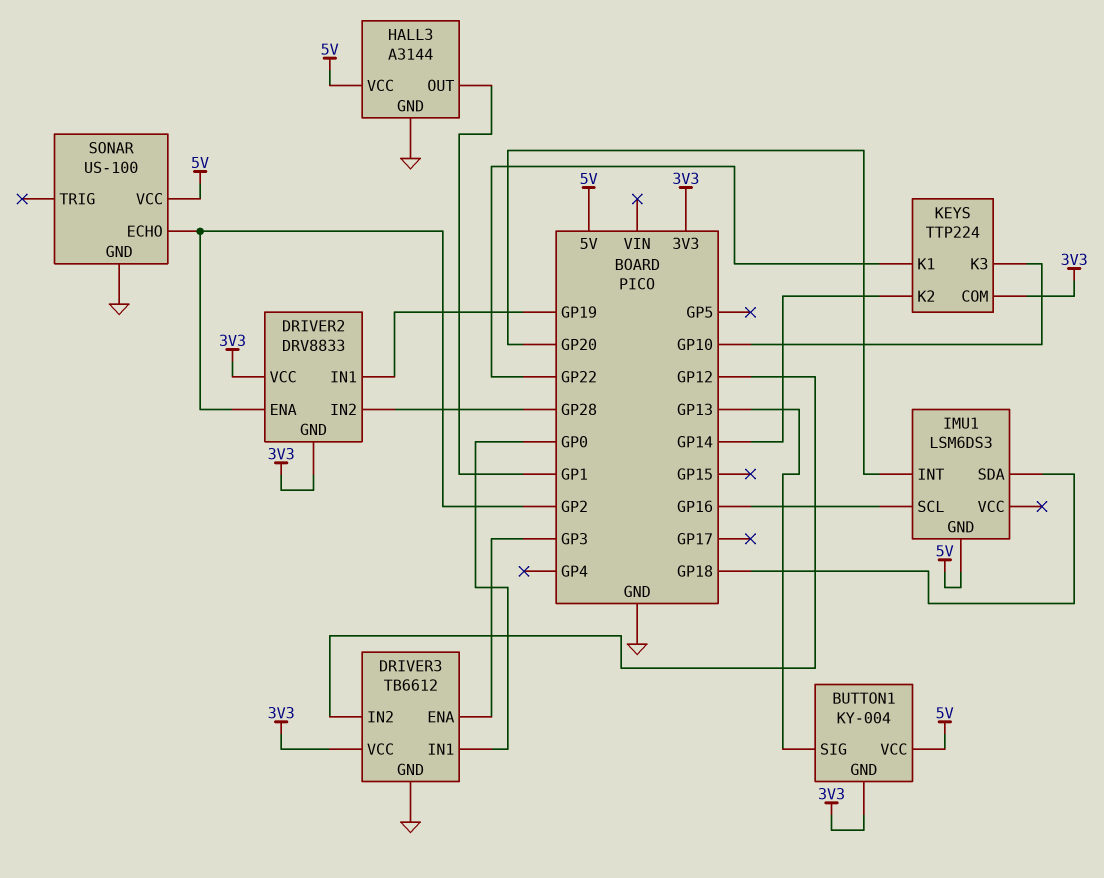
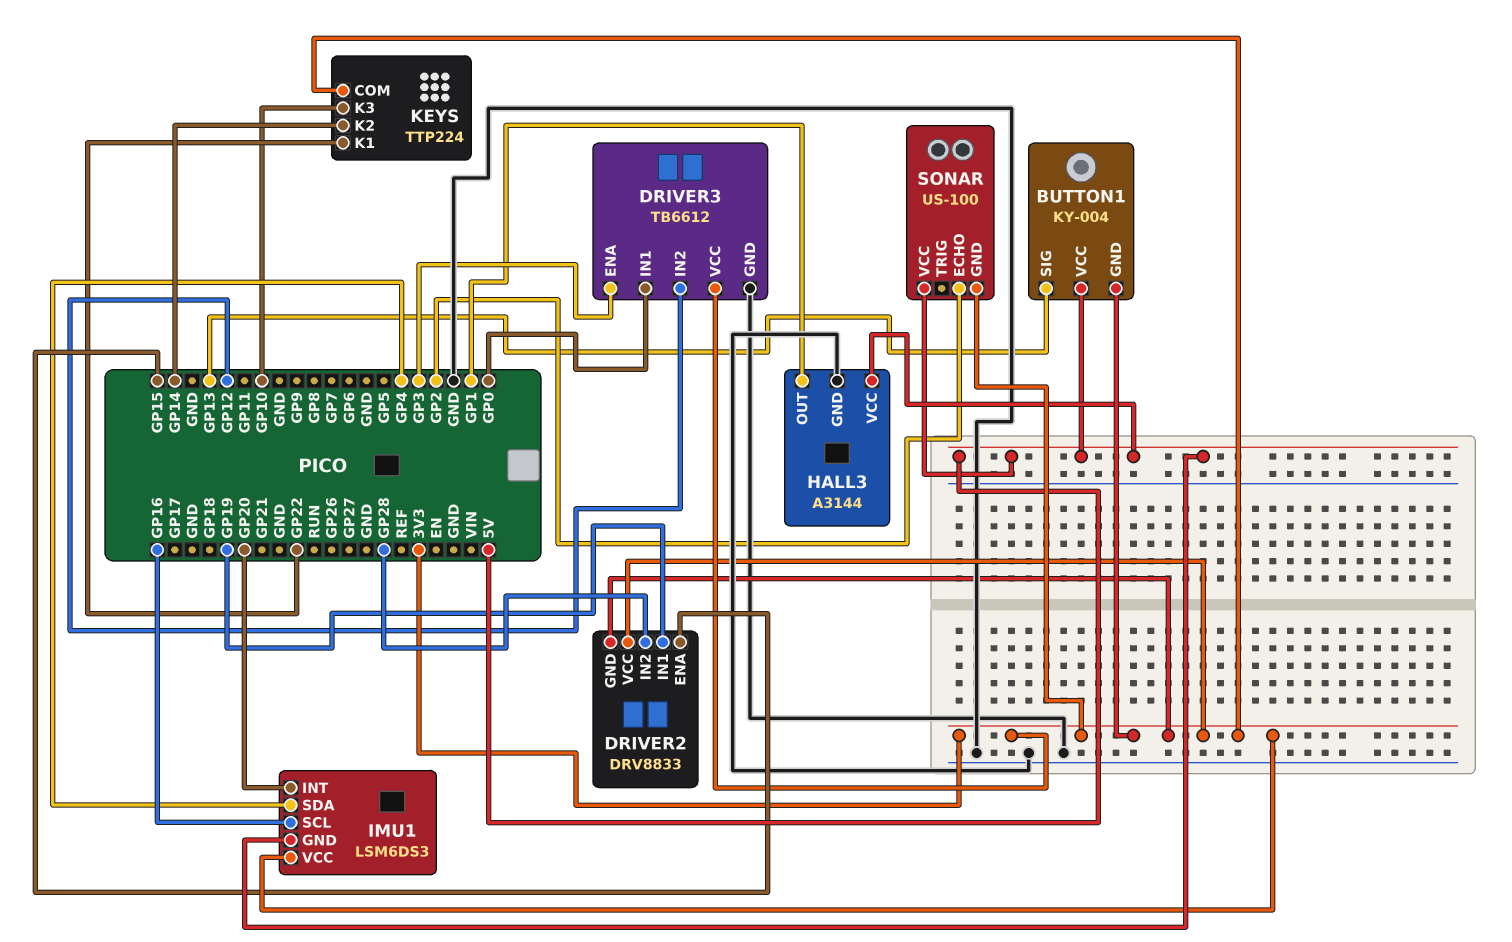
DRIVER2 pin ENA: GP2 -> GP15
IMU1 pin SDA: GP18 -> GP4
IMU1 pin VCC: none -> 3V3
SONAR pin GND: GND -> 3V3

